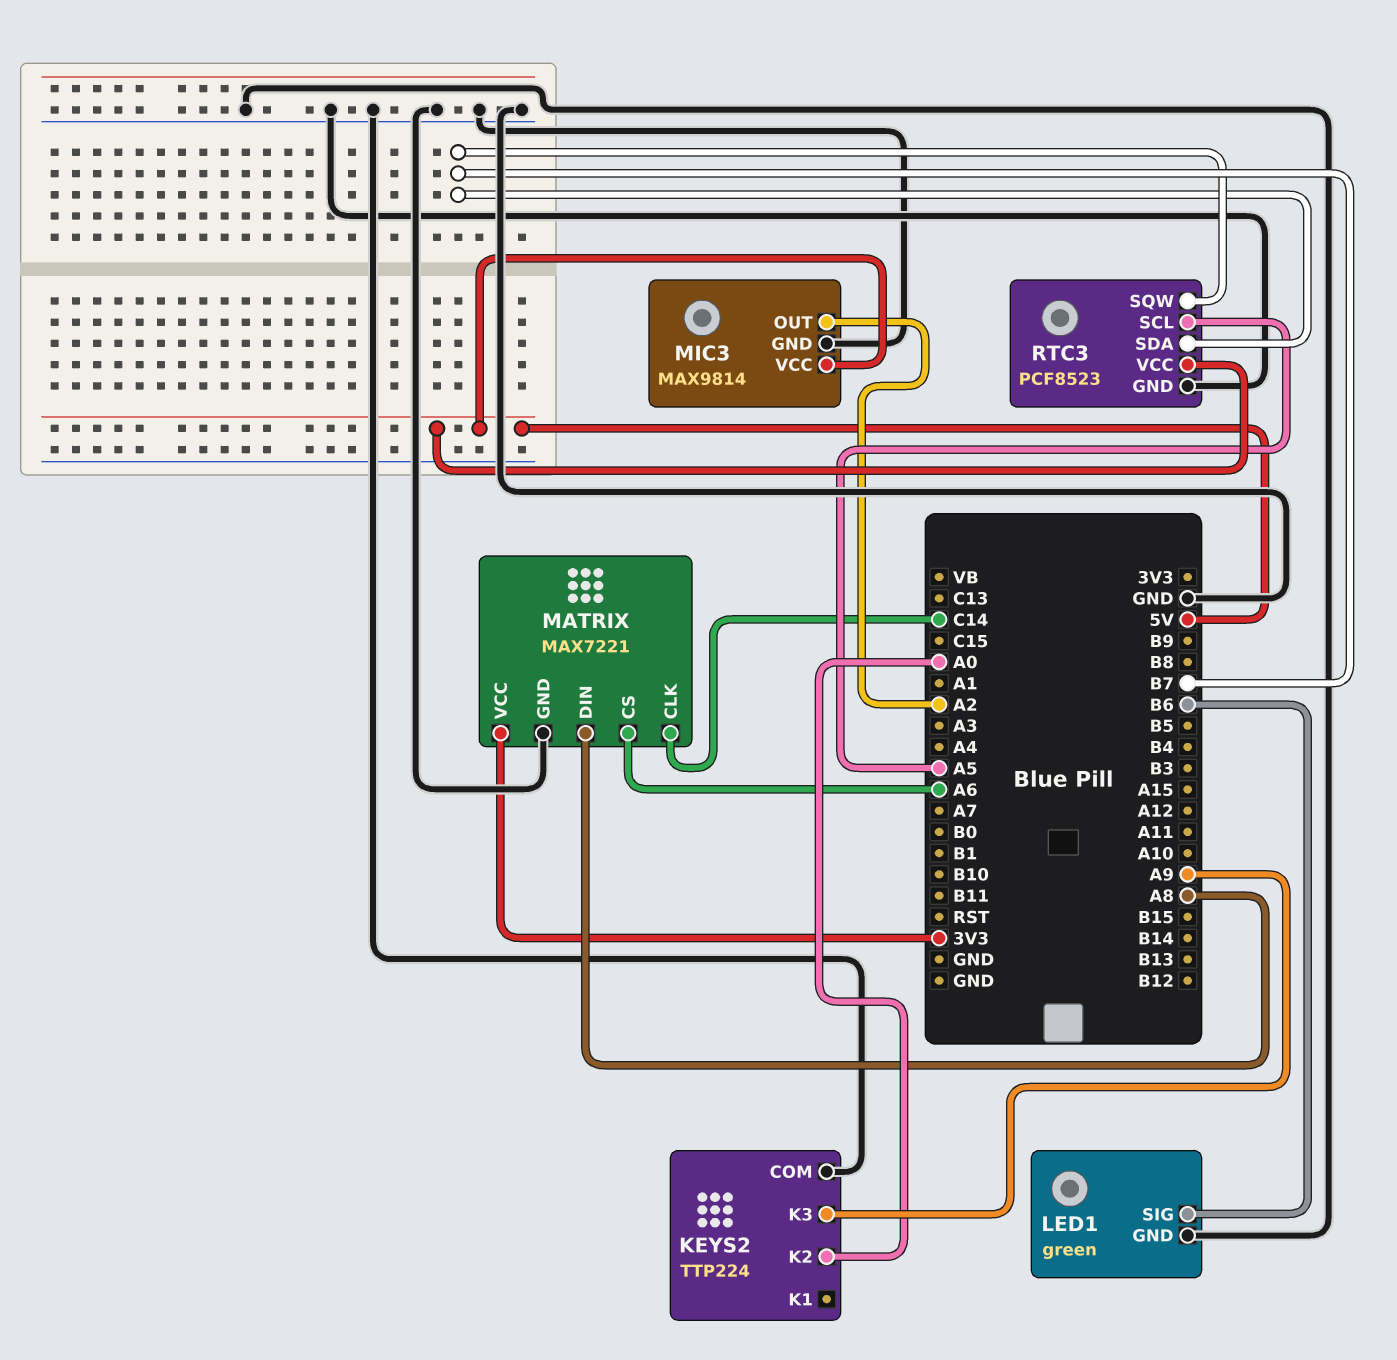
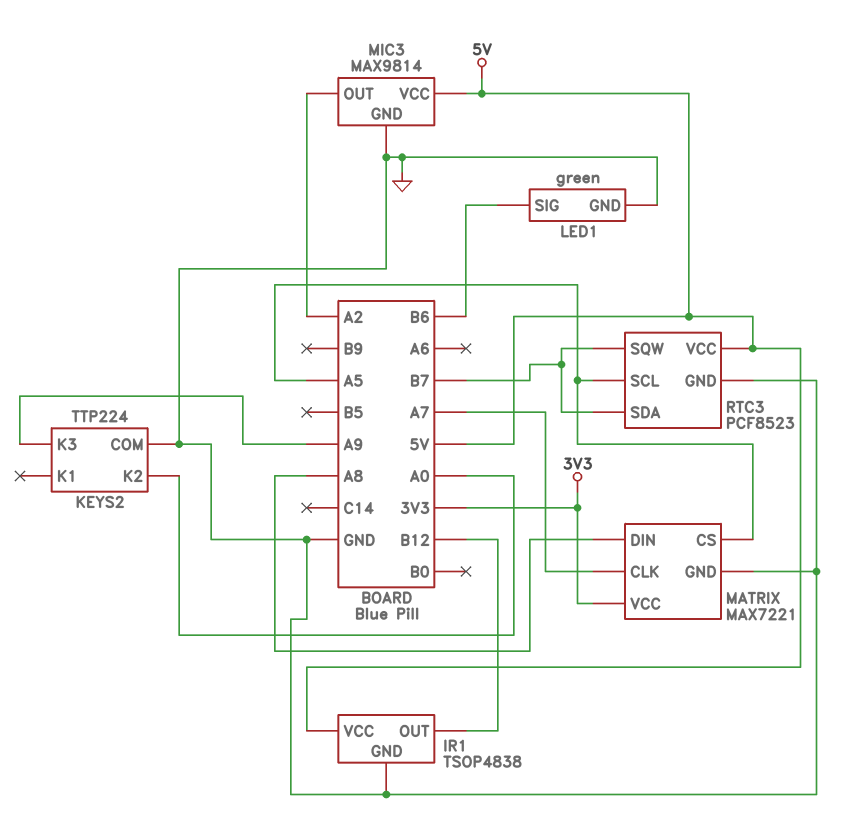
IR1: none -> TSOP4838
IR1 pin GND: none -> GND
IR1 pin OUT: none -> B12
IR1 pin VCC: none -> 5V
MATRIX pin CLK: C14 -> A7
MATRIX pin CS: A6 -> A5

